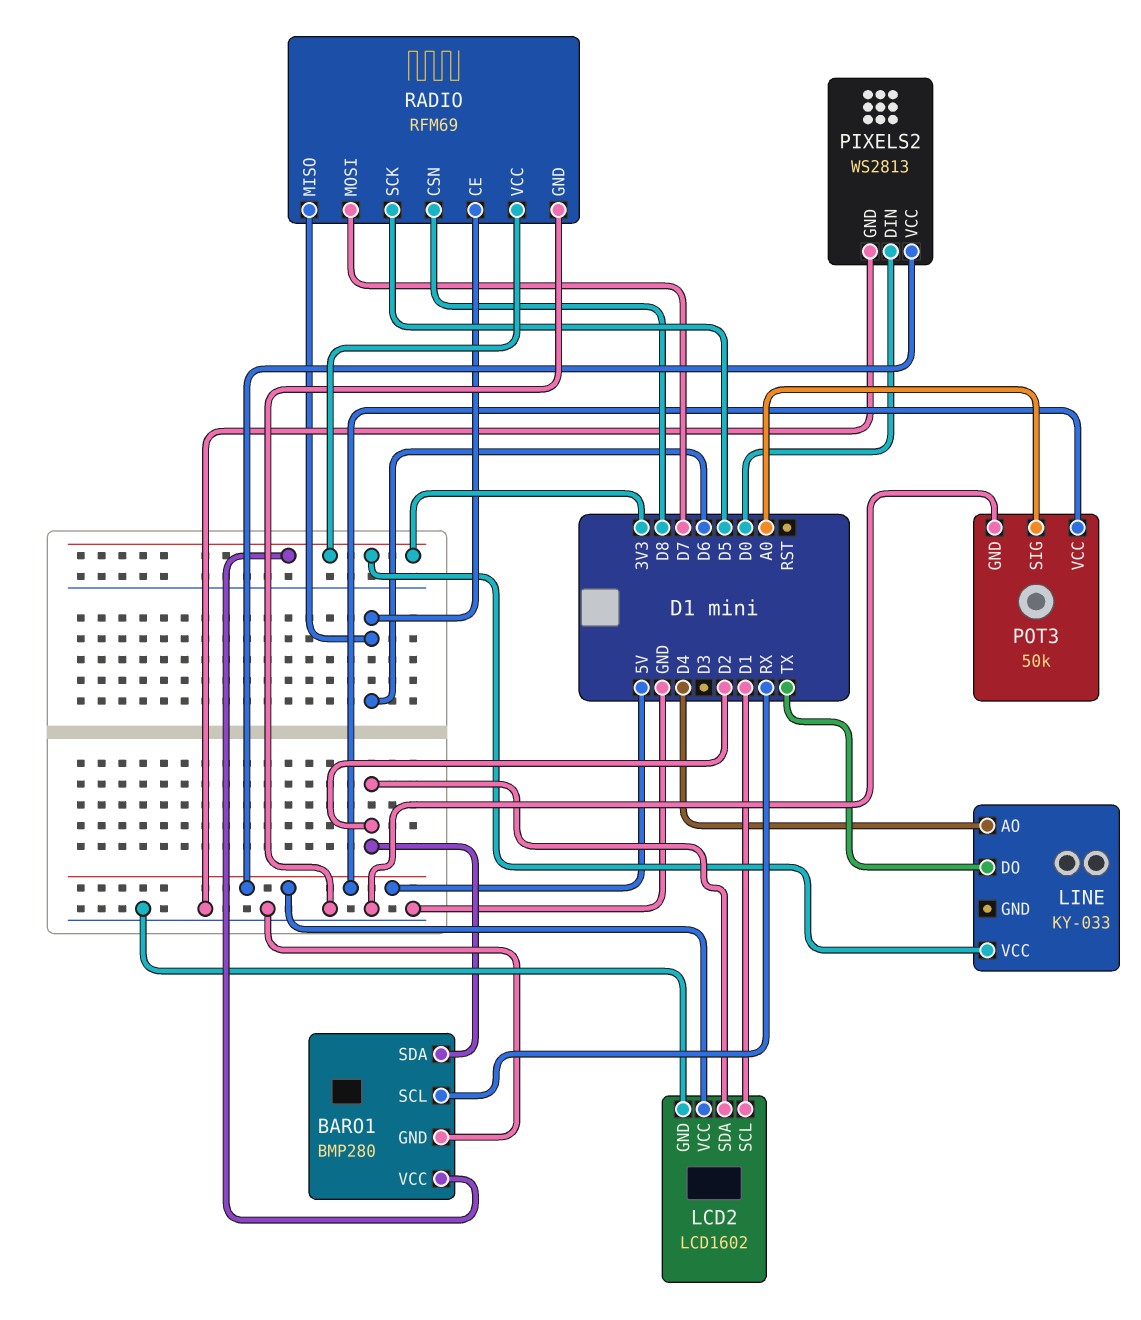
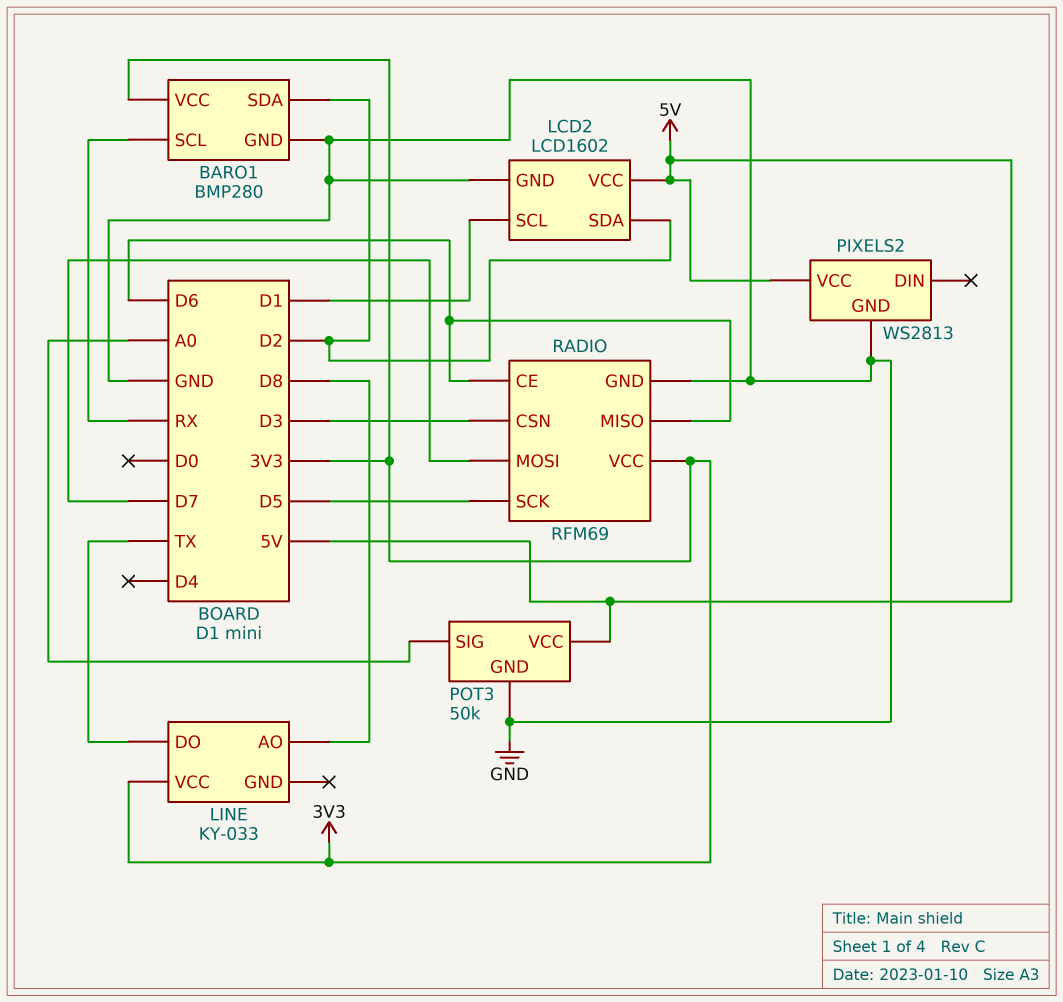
LINE pin AO: D4 -> D8
PIXELS2 pin DIN: D0 -> none
RADIO pin CSN: D8 -> D3

